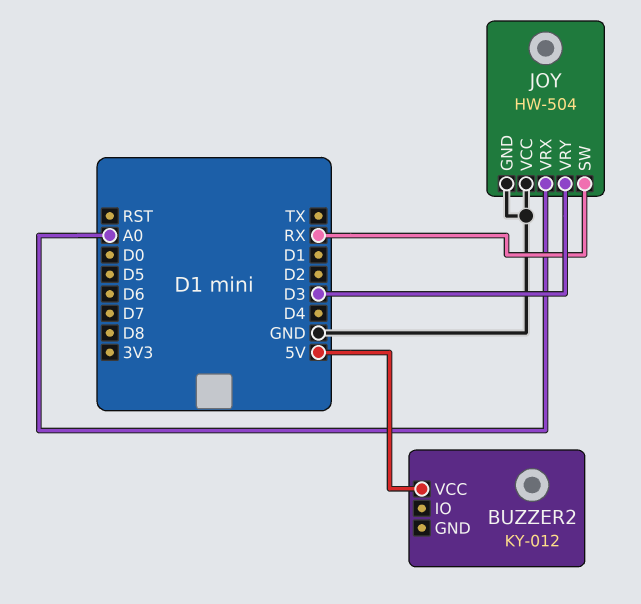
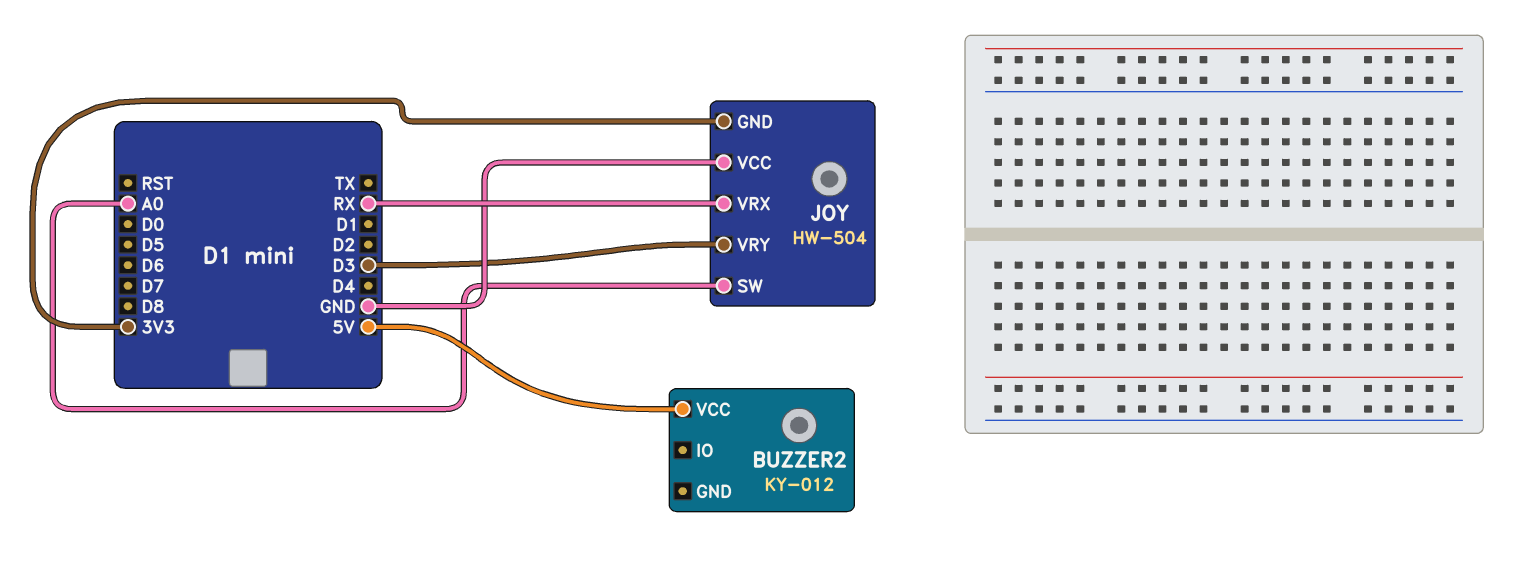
JOY pin GND: GND -> 3V3
JOY pin SW: RX -> A0
JOY pin VRX: A0 -> RX

